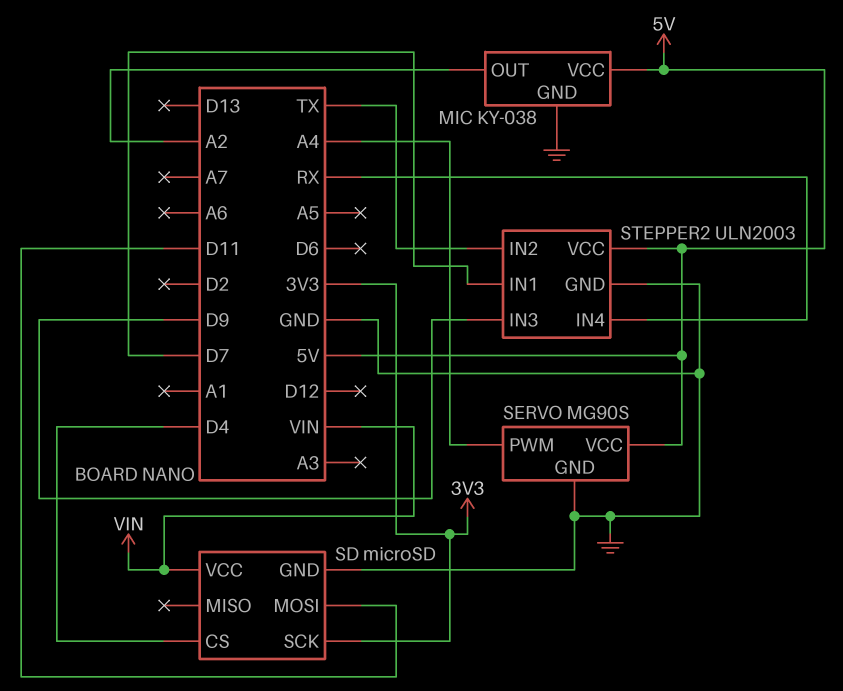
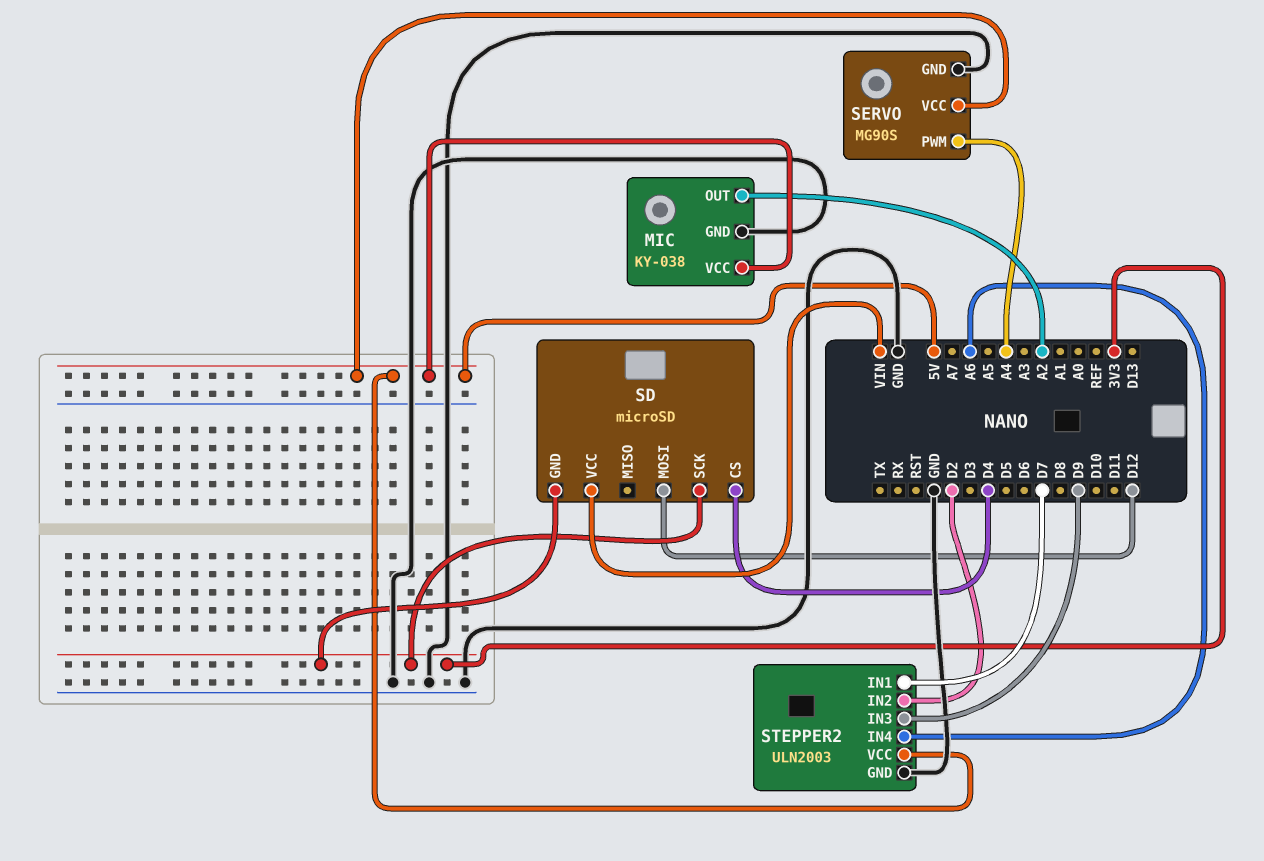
SD pin GND: GND -> 3V3
SD pin MOSI: D11 -> D12
STEPPER2 pin IN2: TX -> D2
STEPPER2 pin IN4: RX -> A6

